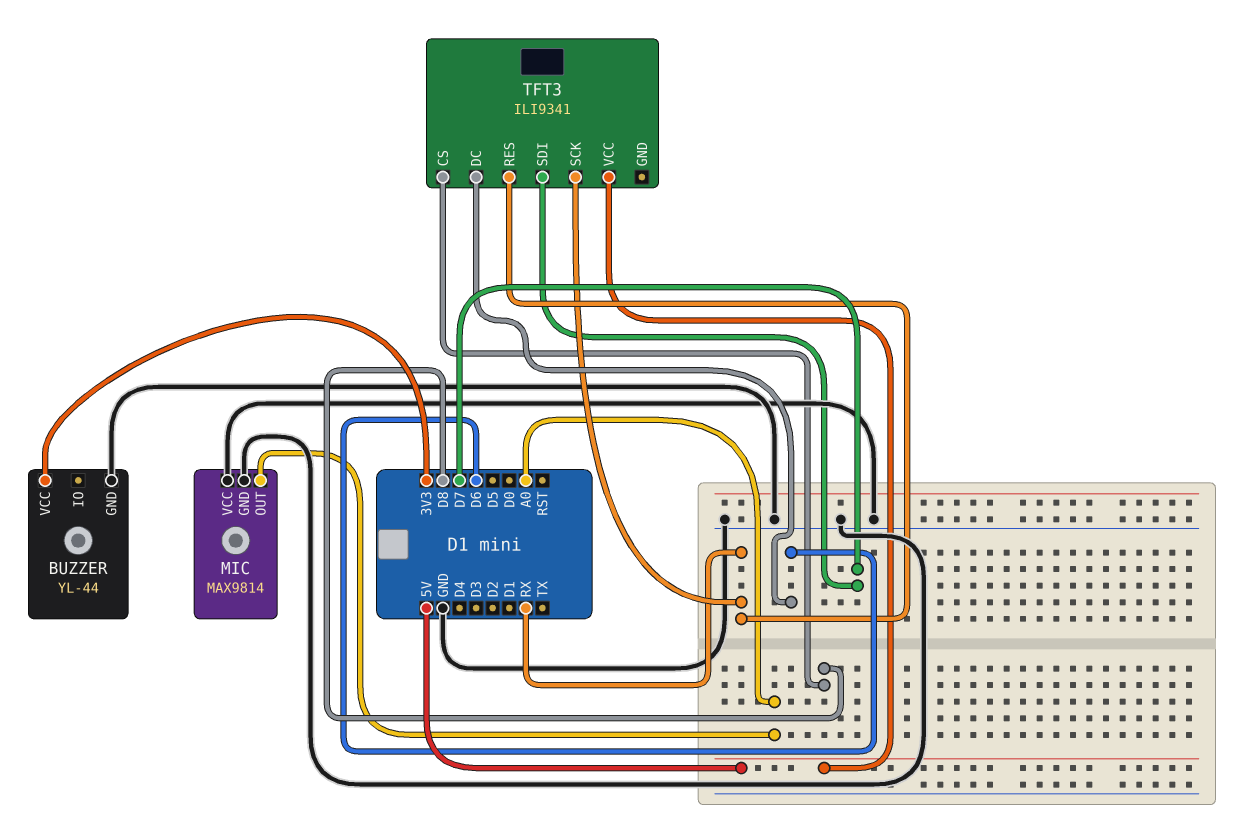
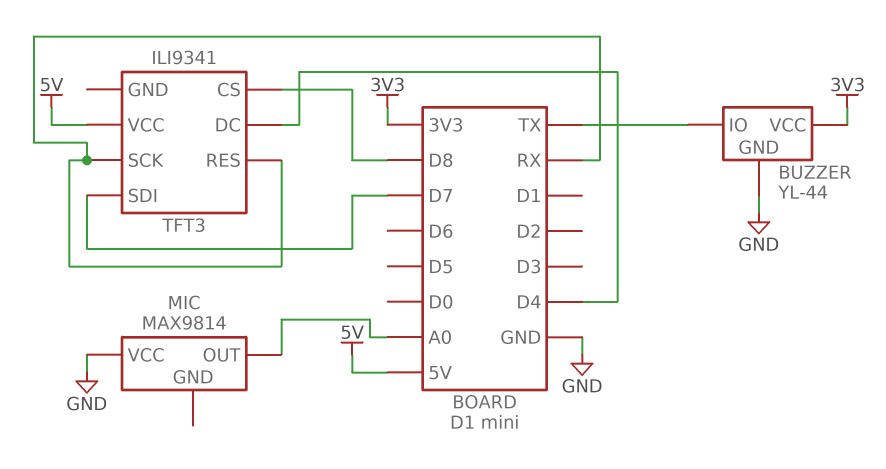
BUZZER pin IO: none -> TX
MIC pin GND: GND -> none
TFT3 pin DC: D6 -> D4

